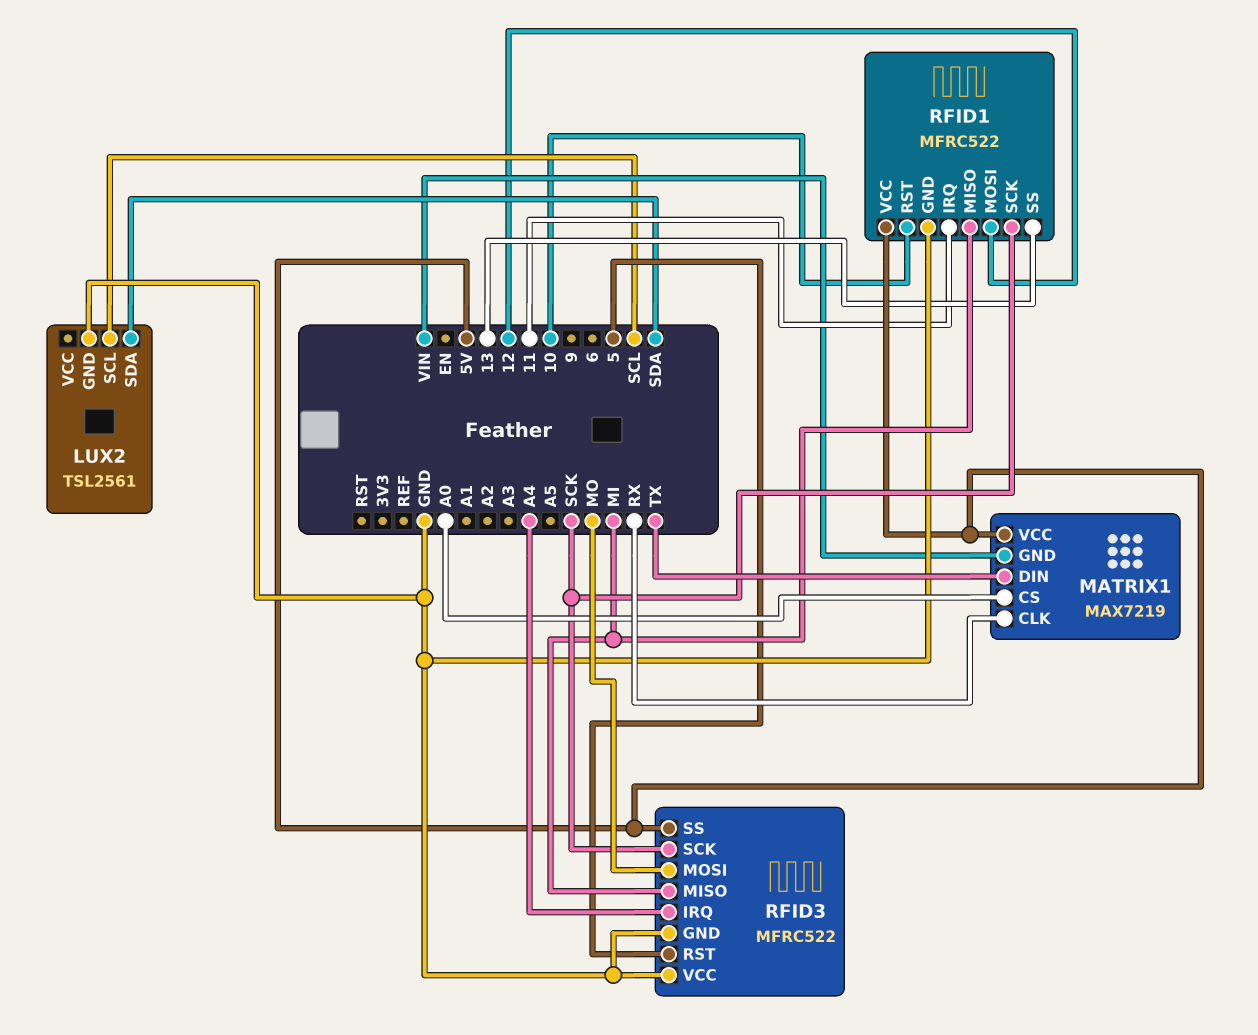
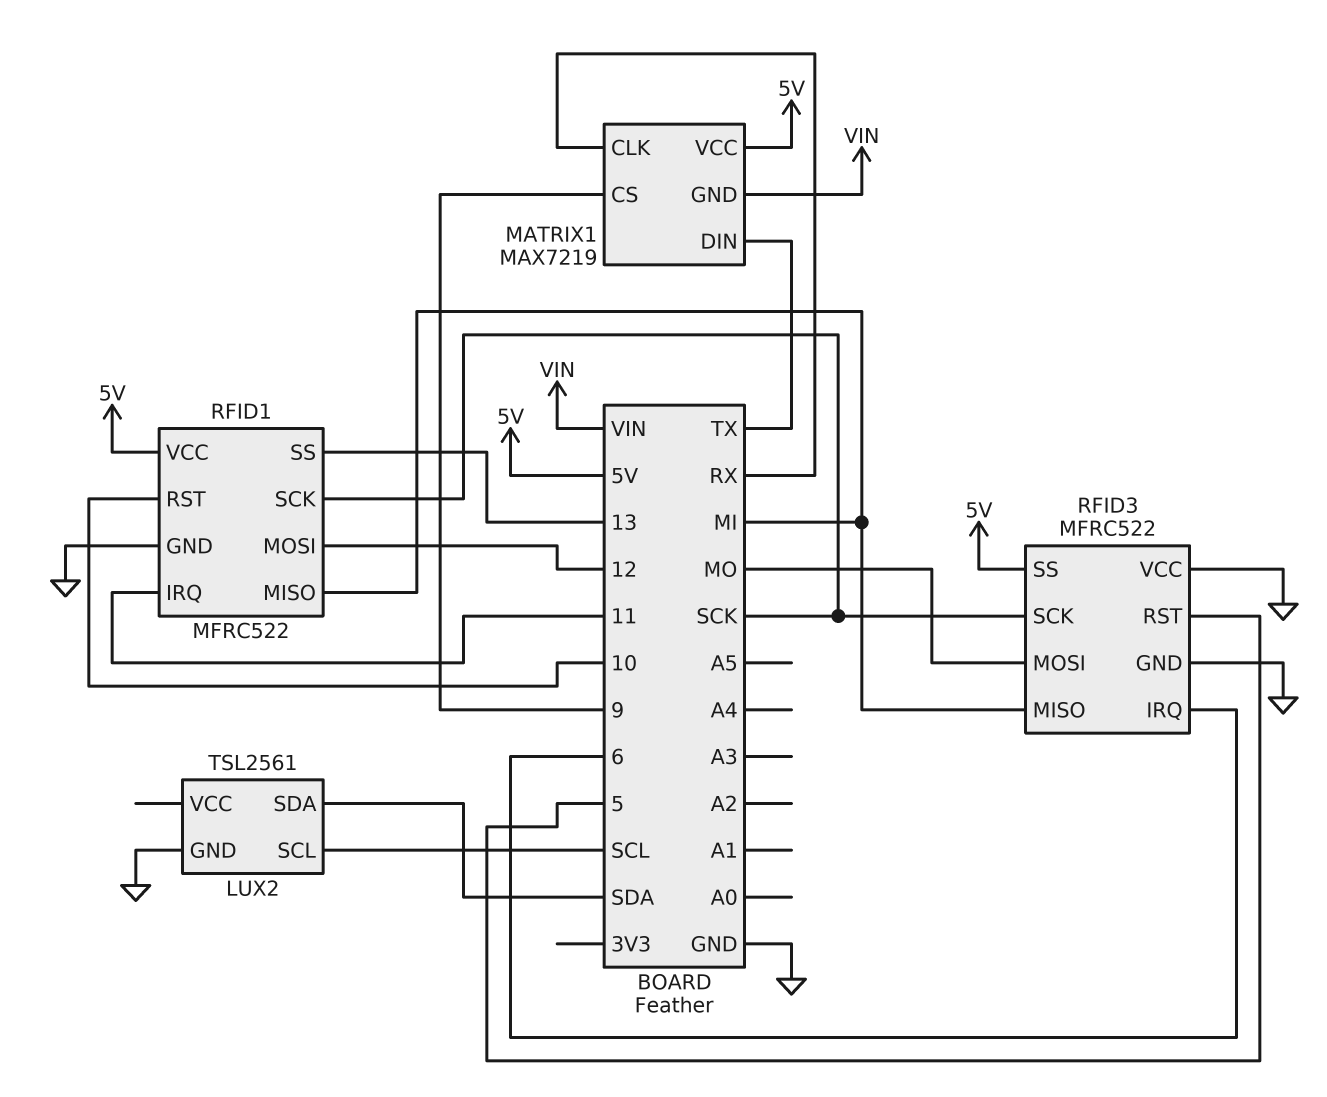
MATRIX1 pin CS: A0 -> 9
RFID3 pin IRQ: A4 -> 6

